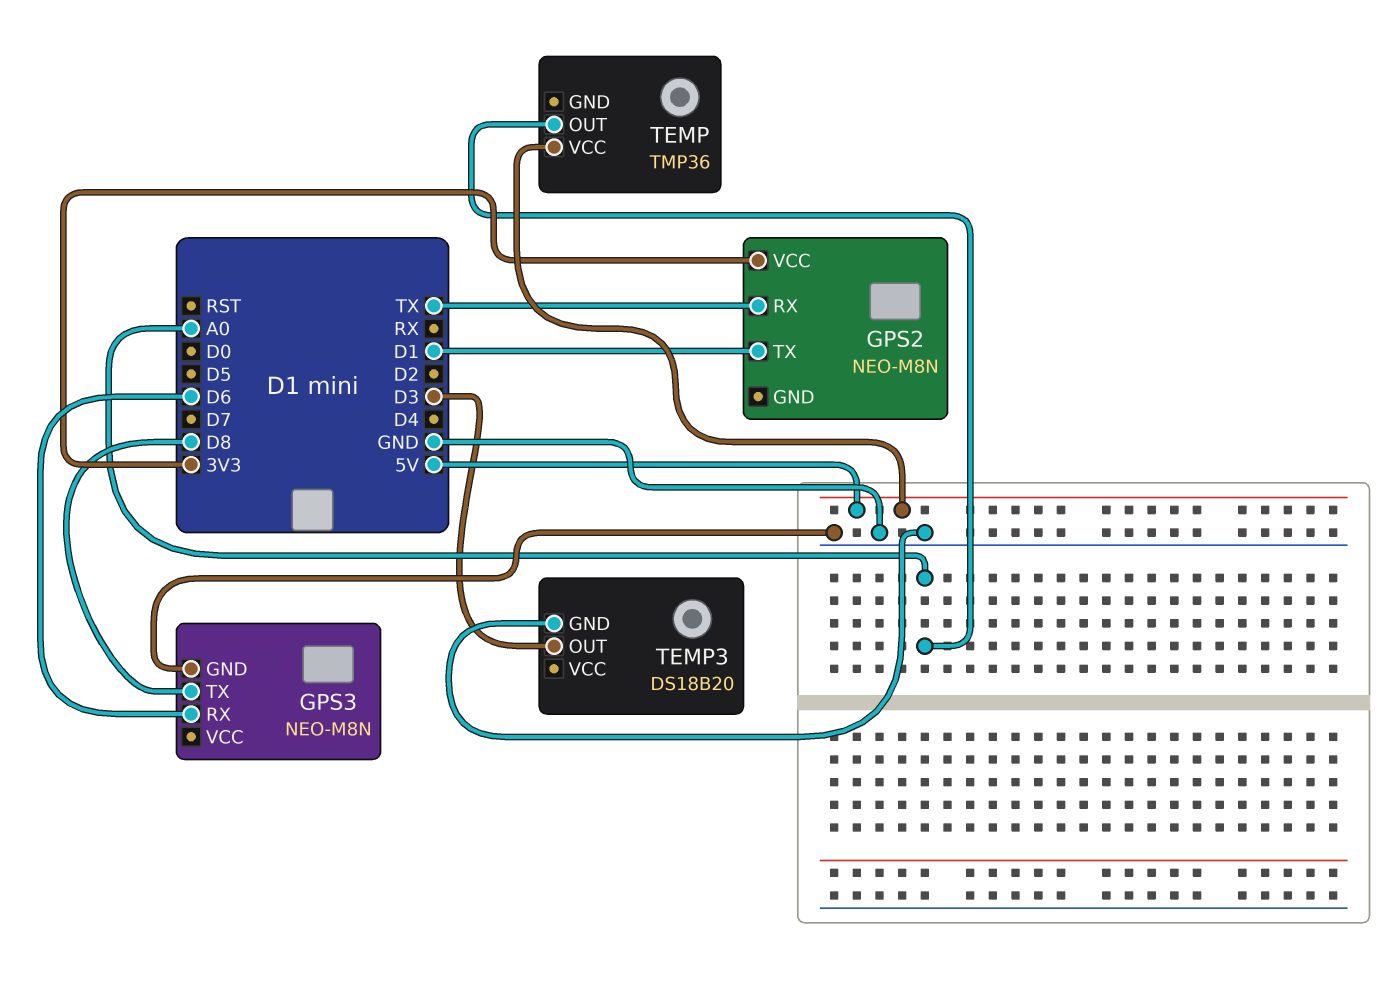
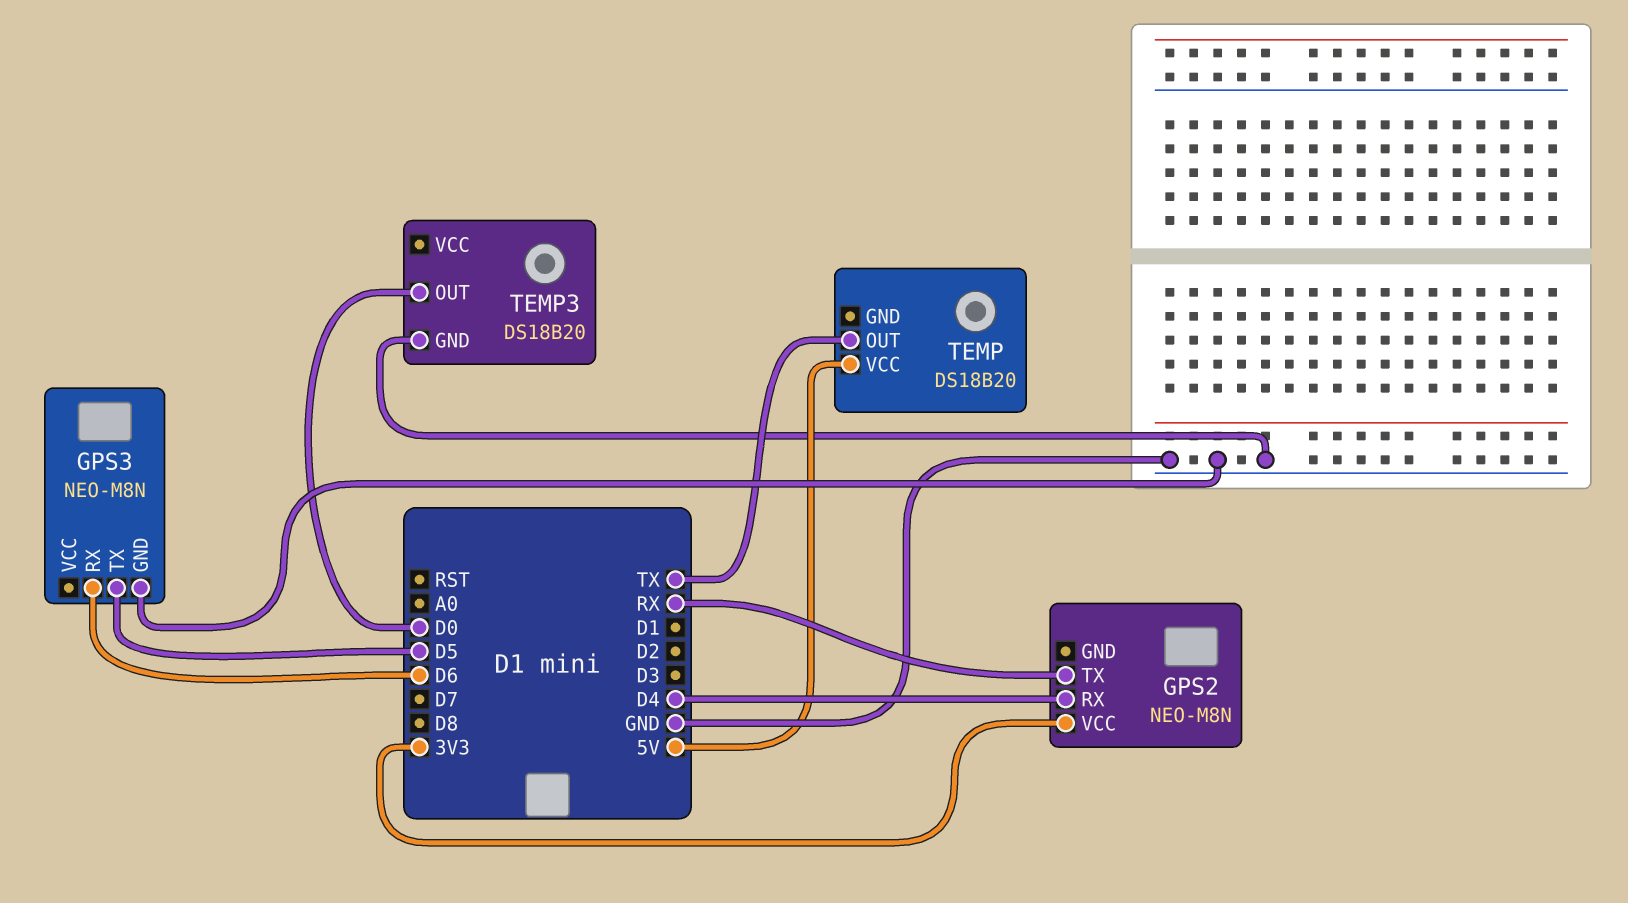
GPS2 pin RX: TX -> D4
GPS2 pin TX: D1 -> RX
GPS3 pin TX: D8 -> D5
TEMP: TMP36 -> DS18B20
TEMP pin OUT: A0 -> TX
TEMP3 pin OUT: D3 -> D0

